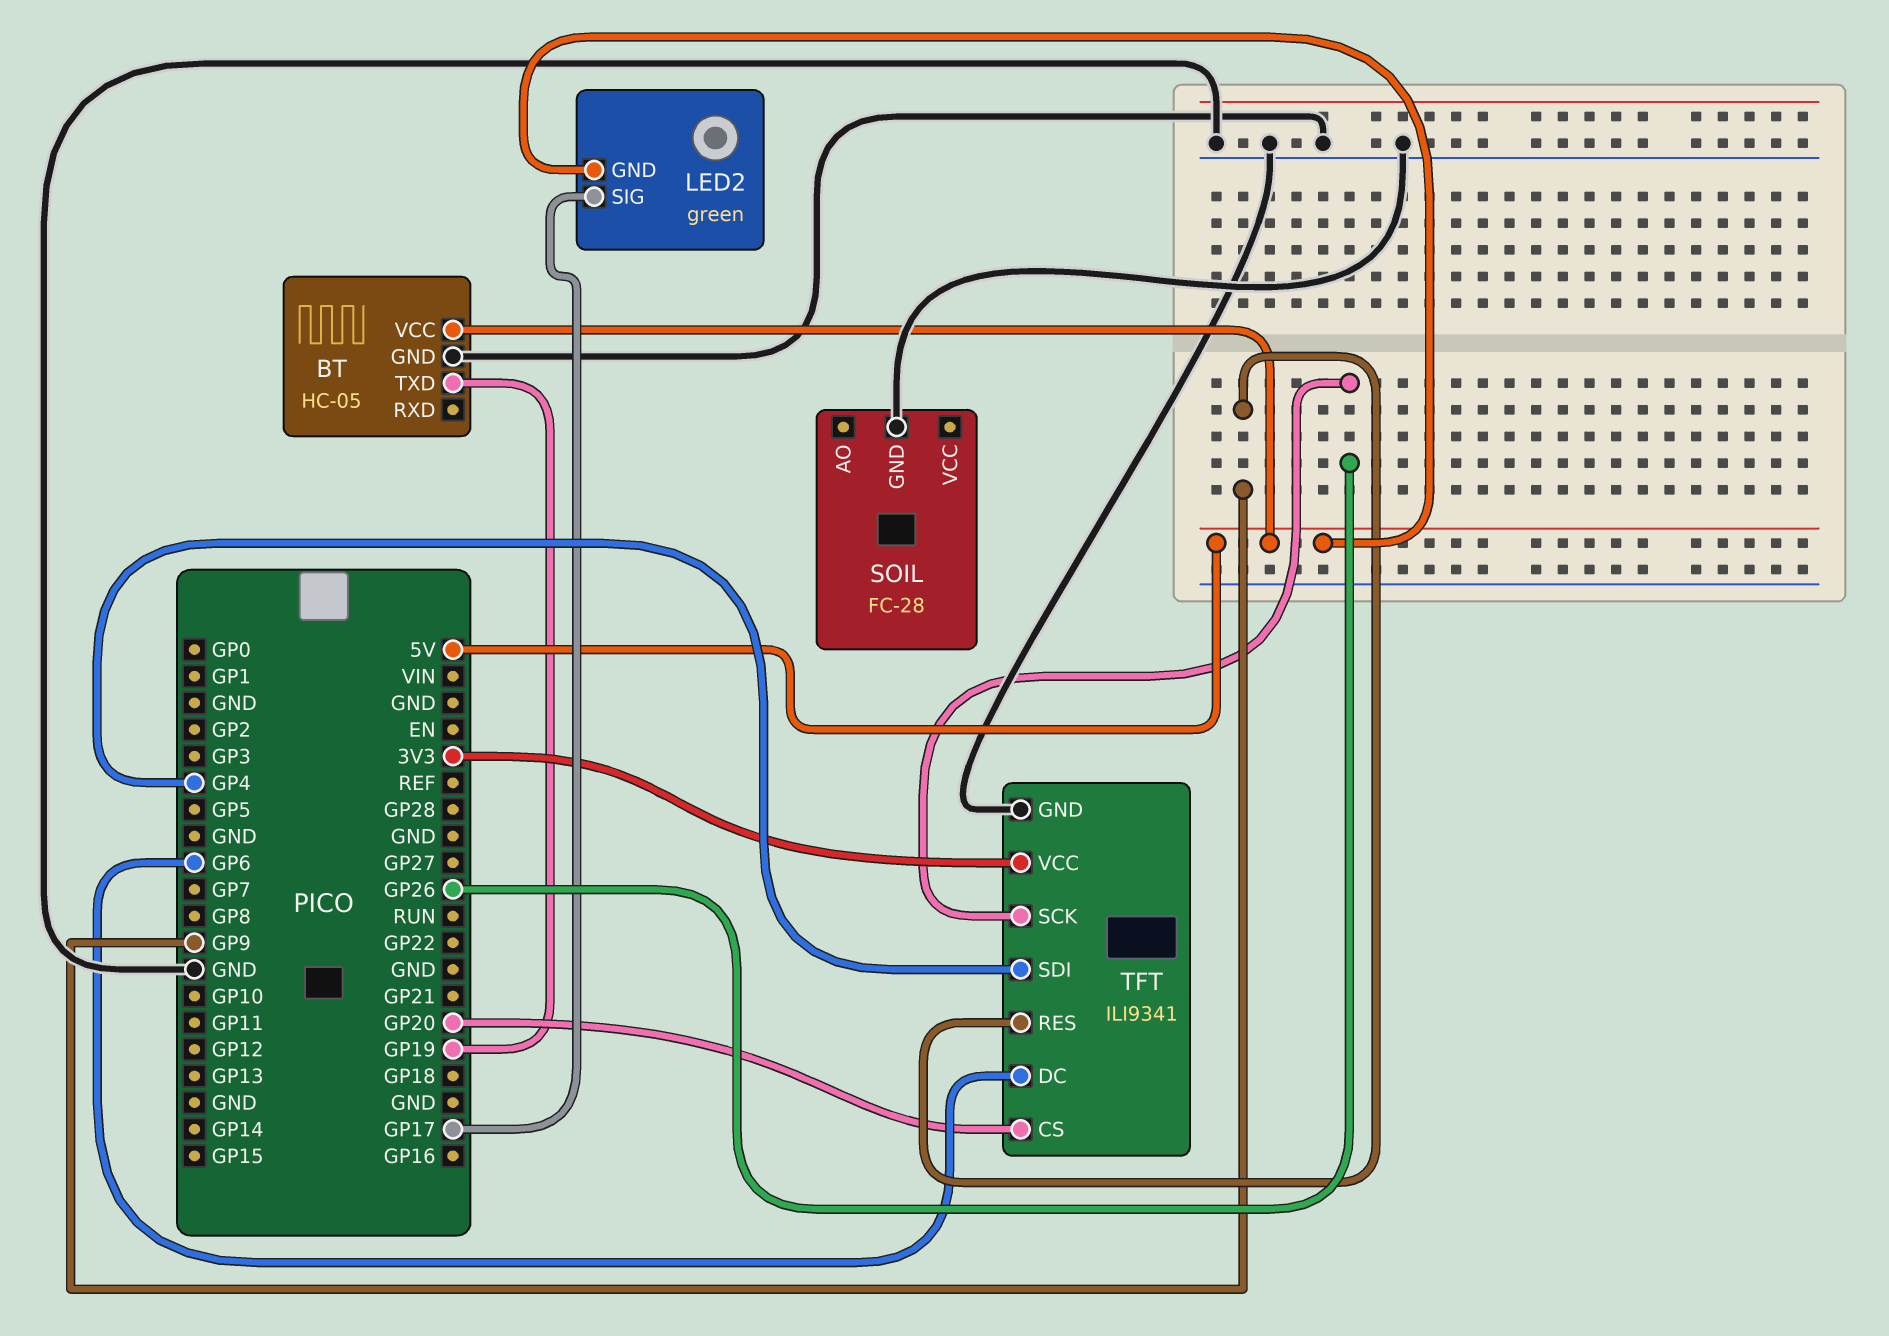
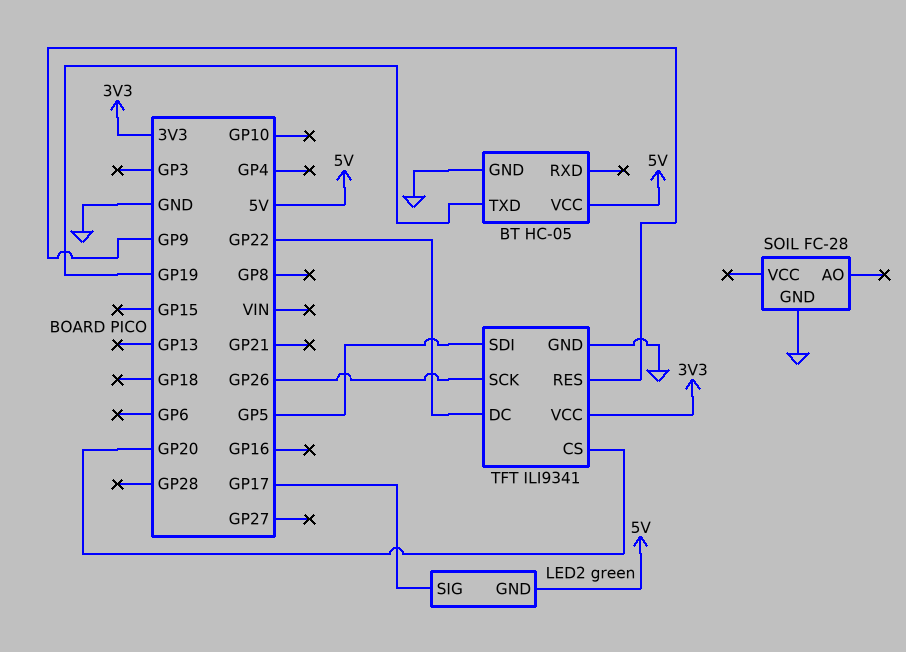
TFT pin DC: GP6 -> GP22
TFT pin SDI: GP4 -> GP5

